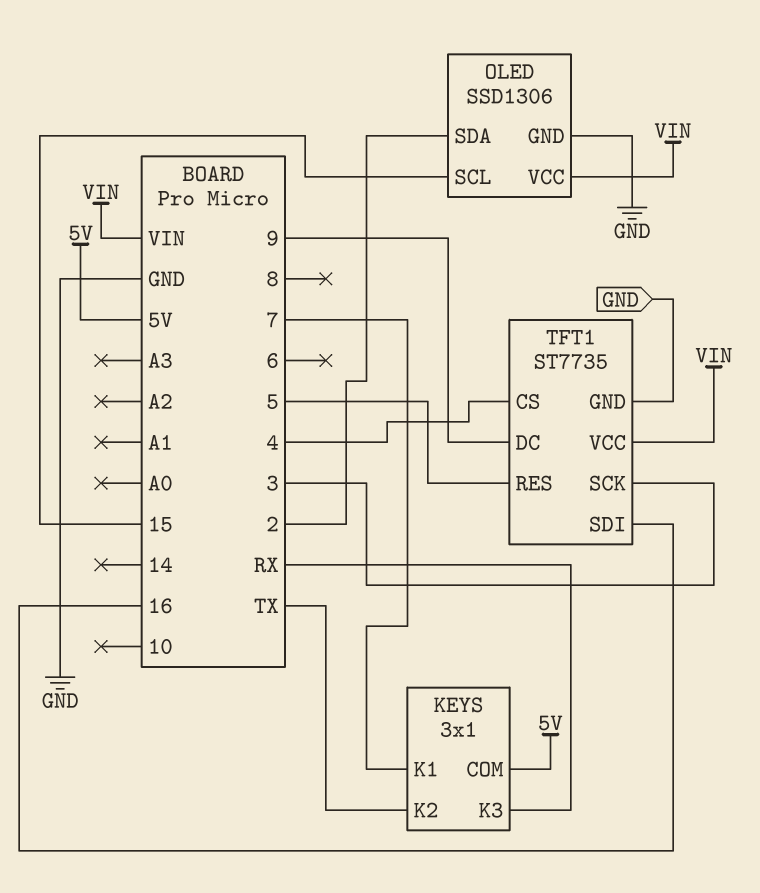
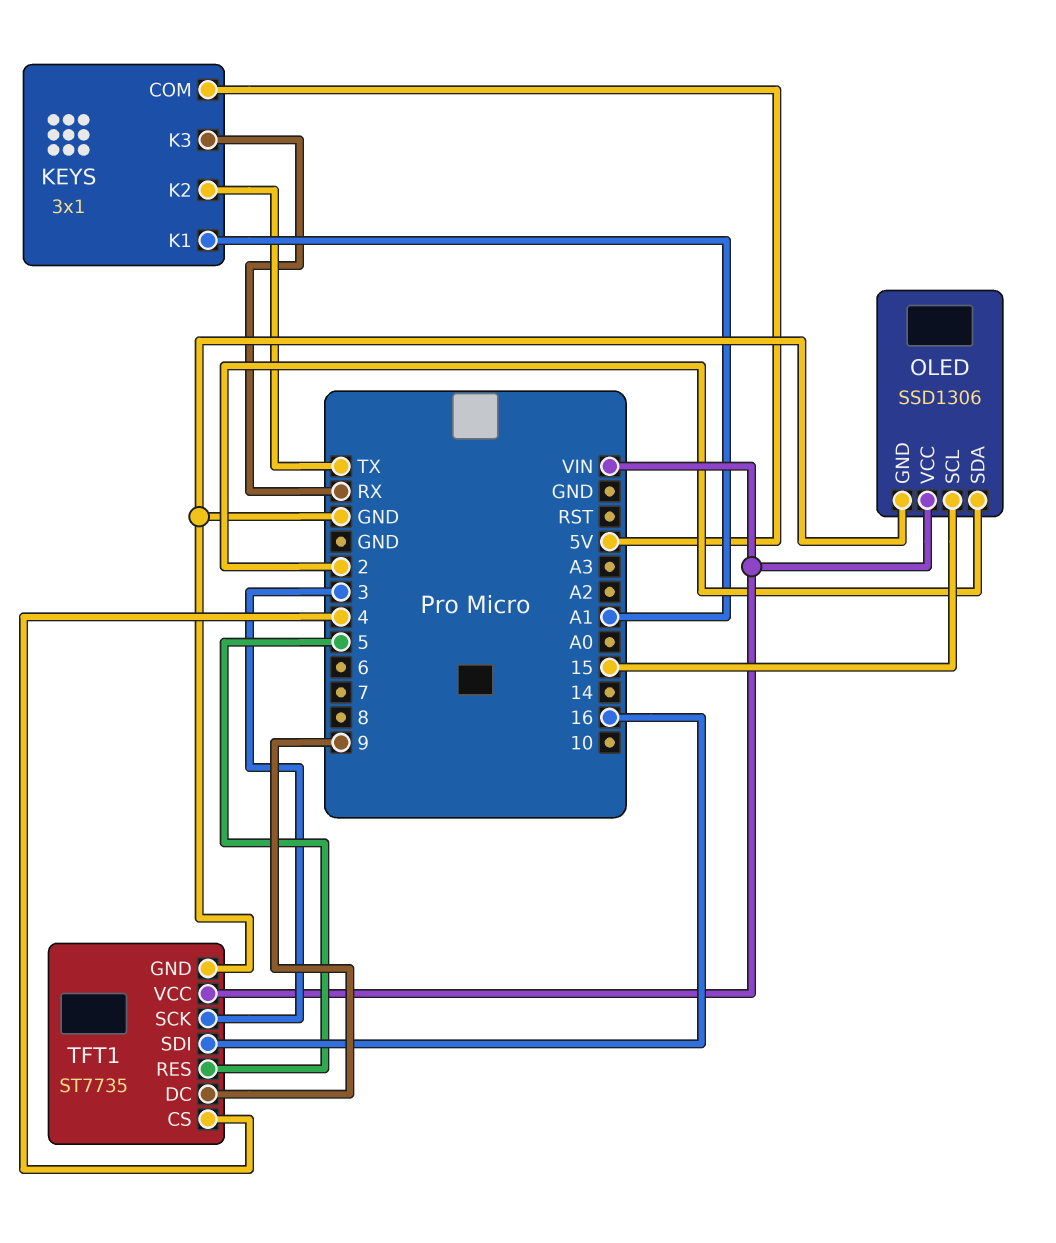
KEYS pin K1: 7 -> A1

